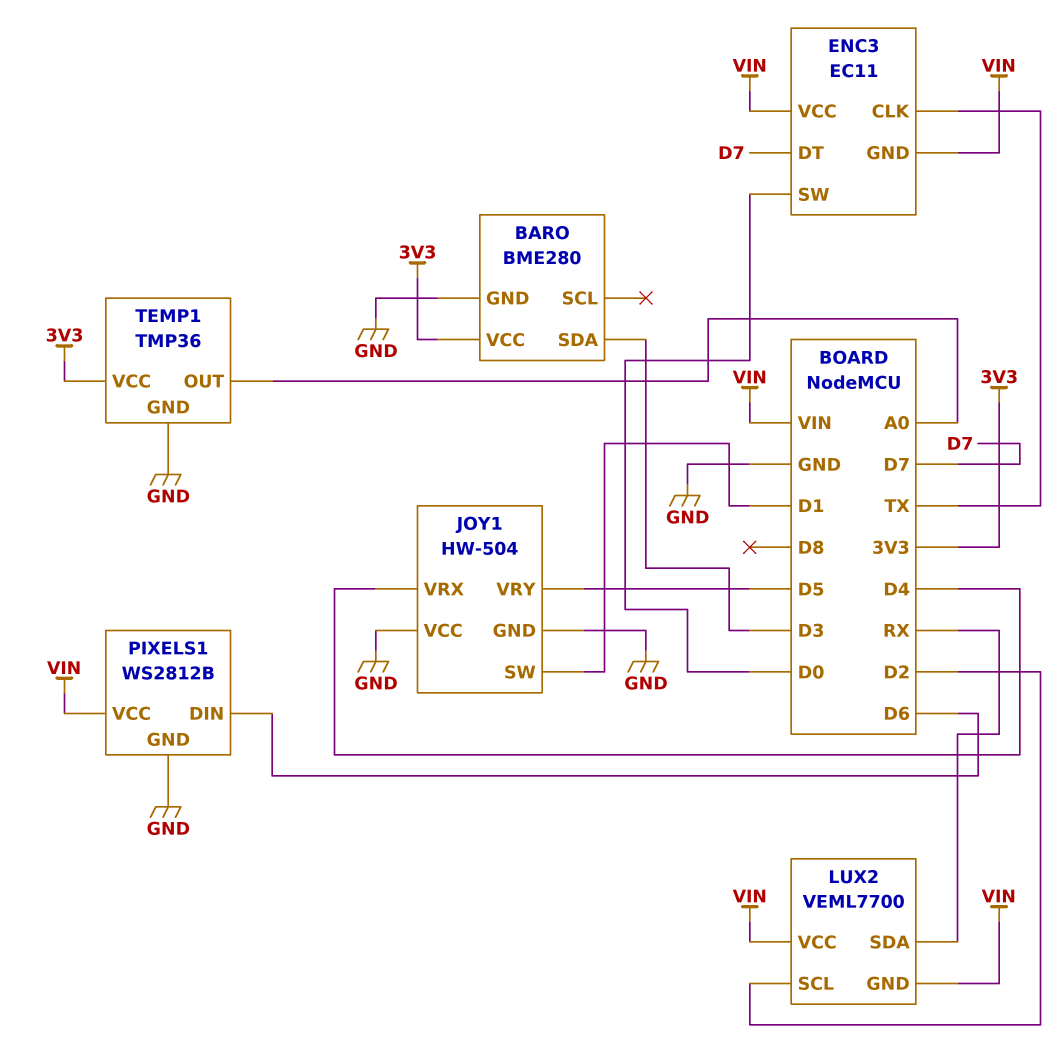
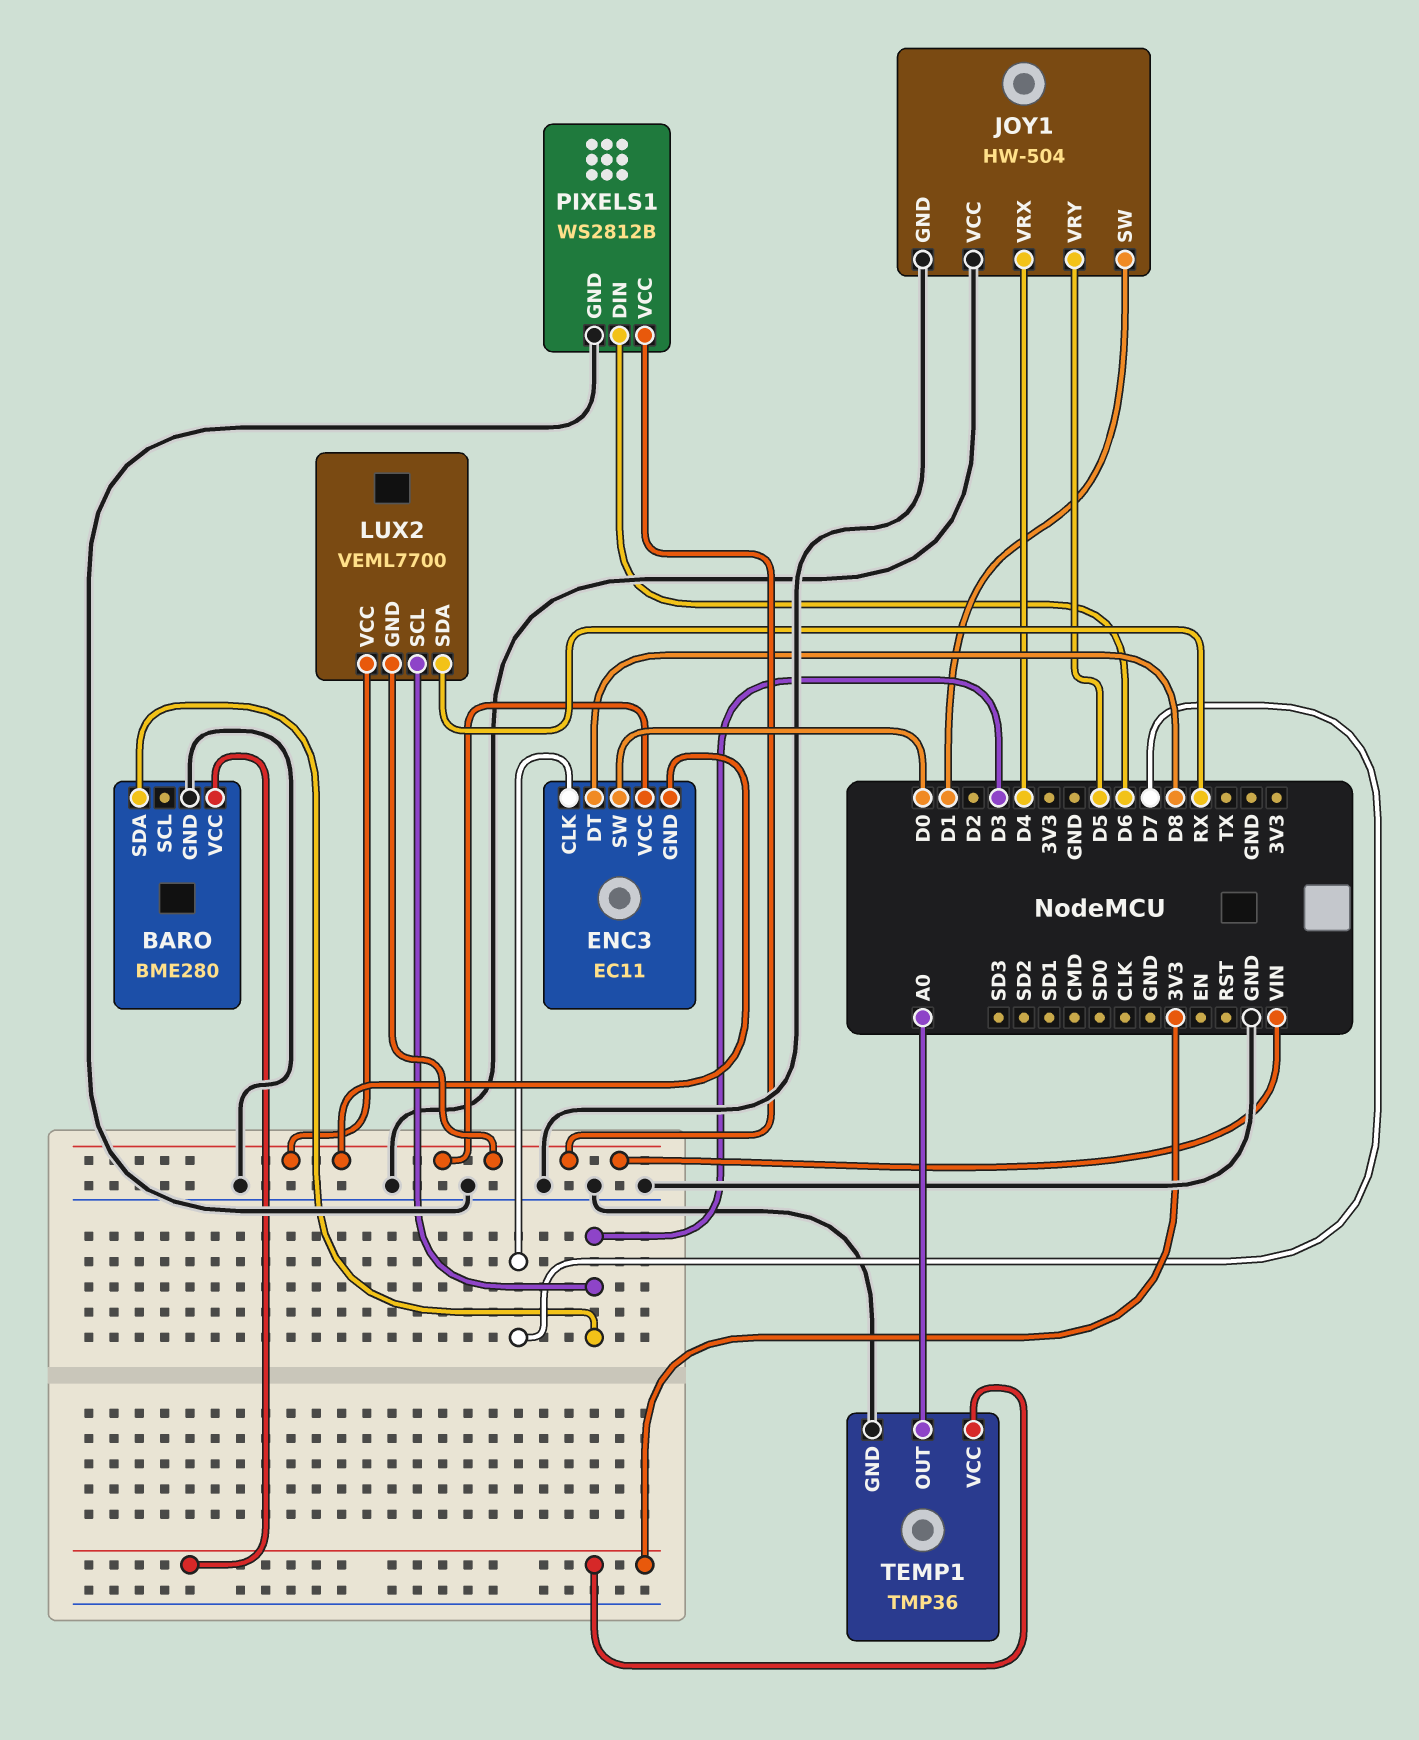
ENC3 pin CLK: TX -> D7
ENC3 pin DT: D7 -> D8
LUX2 pin SCL: D2 -> D3

